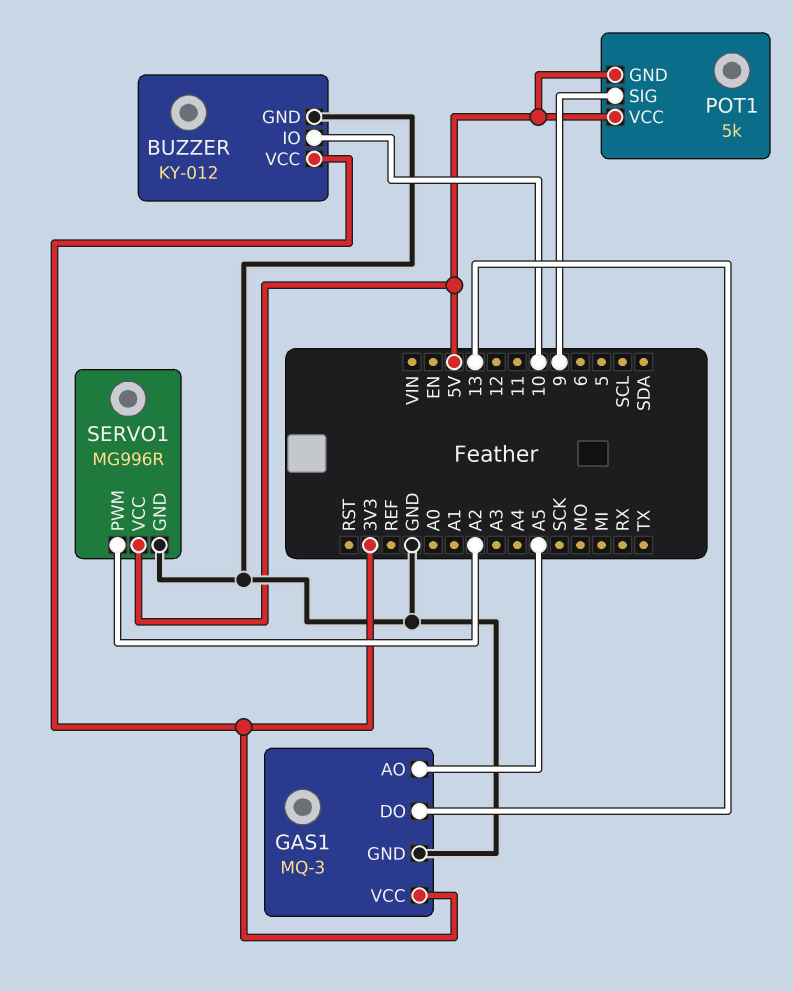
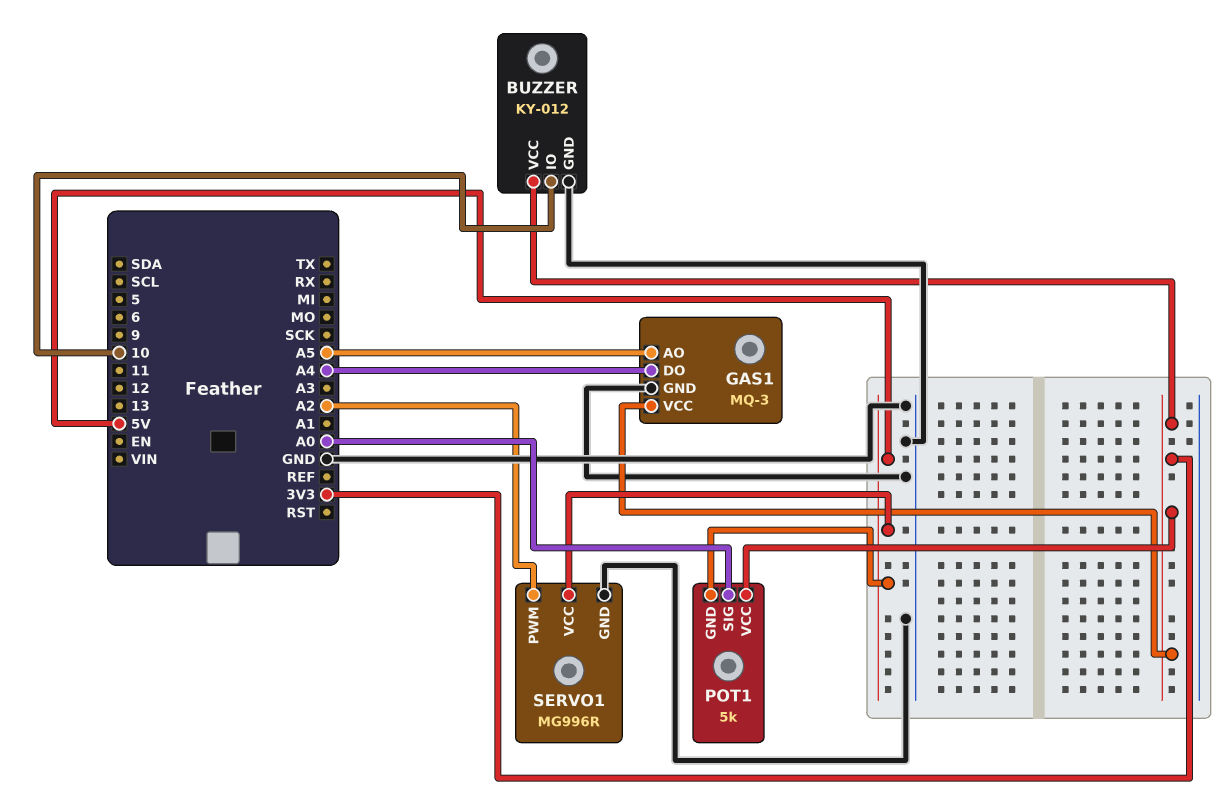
GAS1 pin DO: 13 -> A4
POT1 pin SIG: 9 -> A0
POT1 pin VCC: 5V -> 3V3

